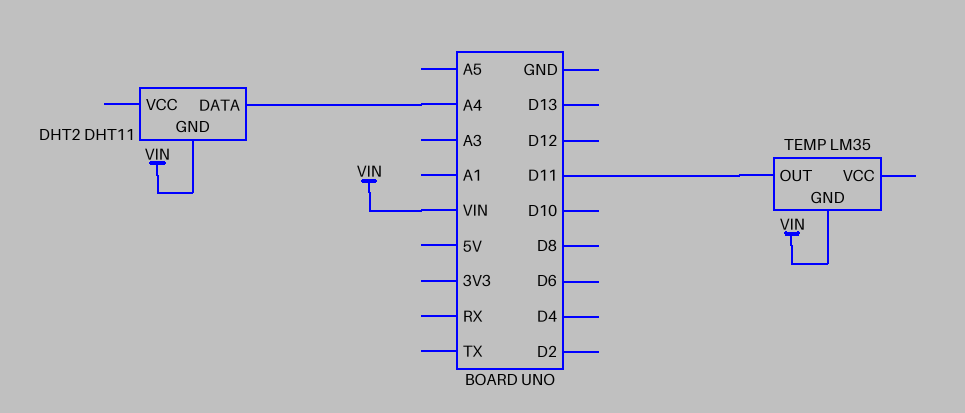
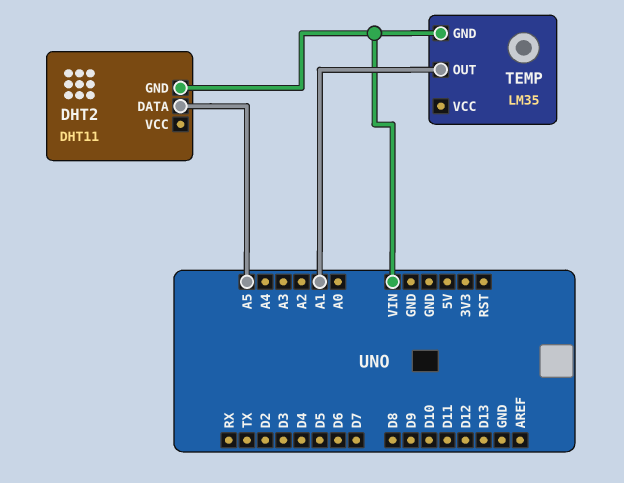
DHT2 pin DATA: A4 -> A5
TEMP pin OUT: D11 -> A1

